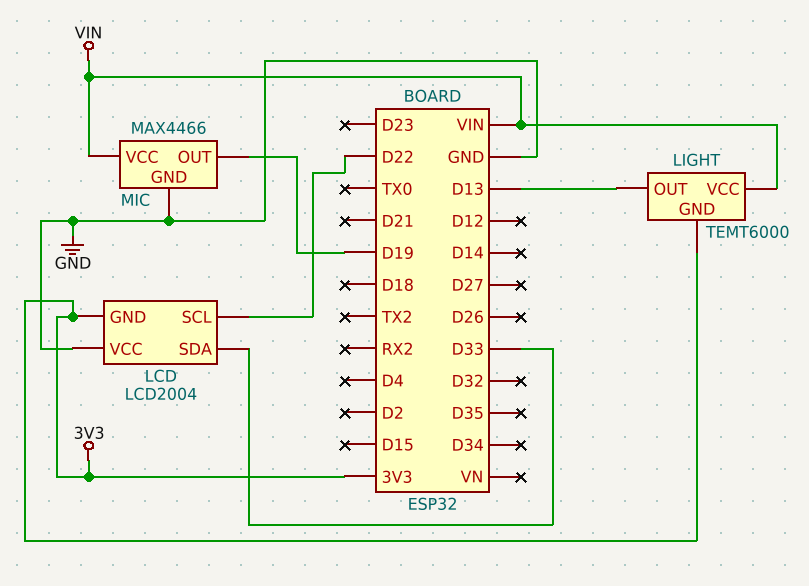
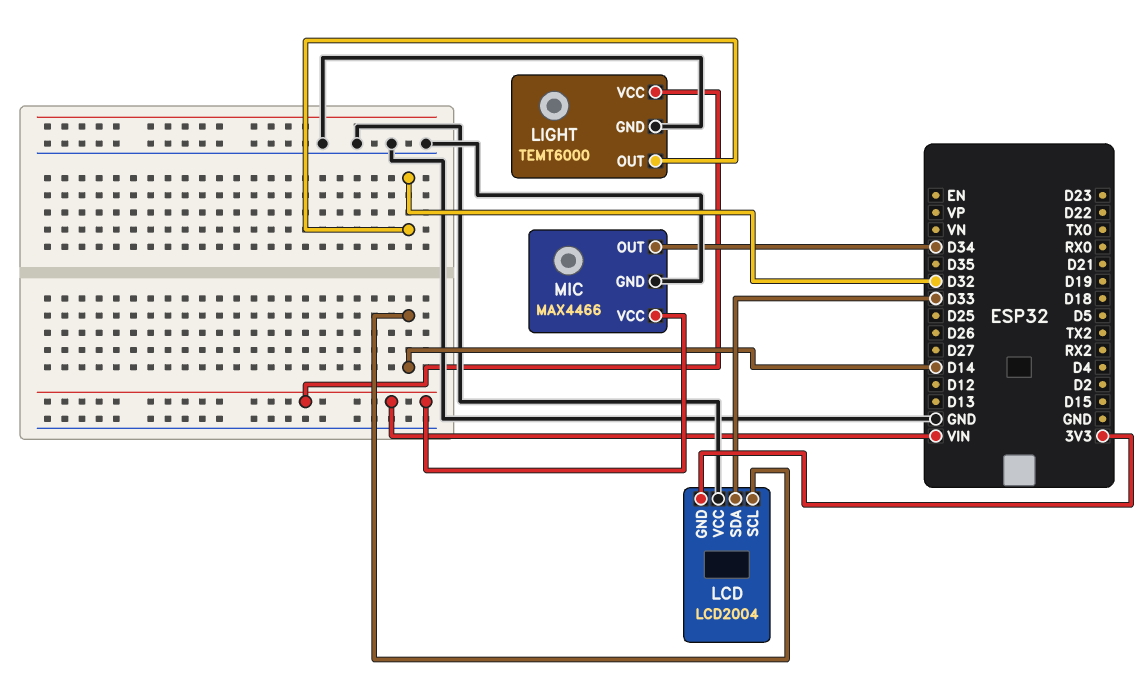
LCD pin SCL: D22 -> D14
LIGHT pin GND: 3V3 -> GND
LIGHT pin OUT: D13 -> D32
MIC pin OUT: D19 -> D34

